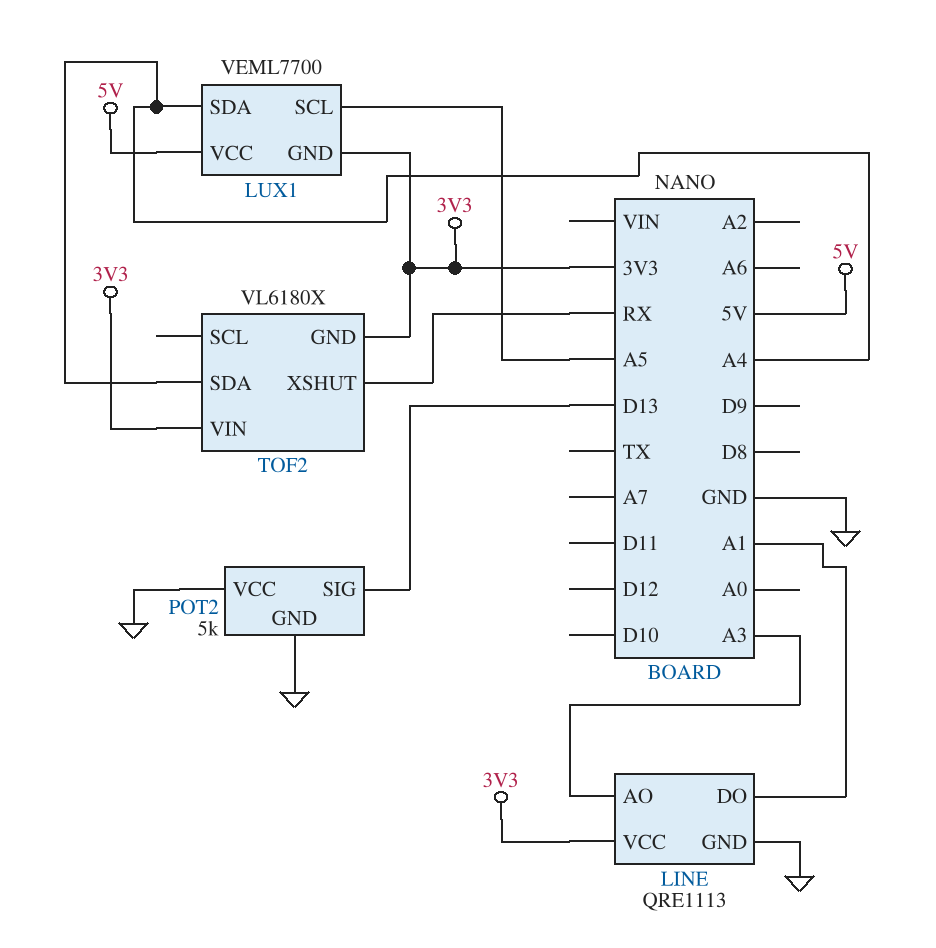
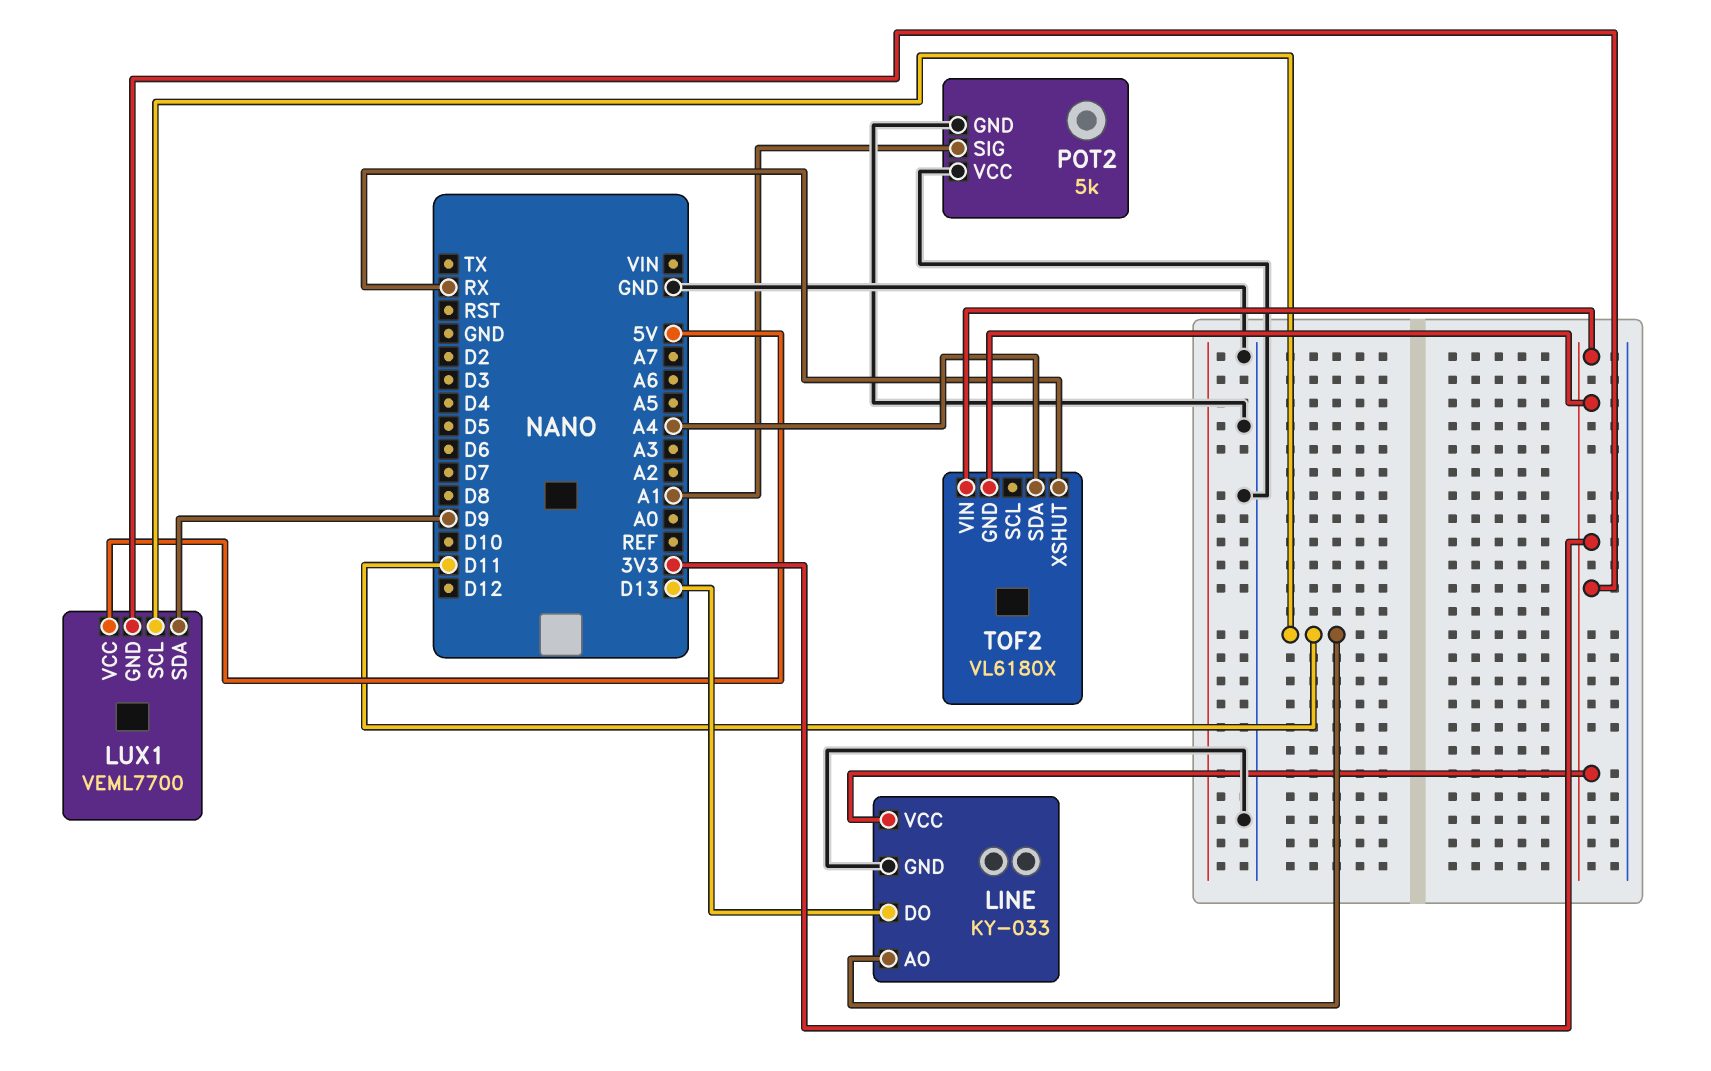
LINE: QRE1113 -> KY-033
LINE pin AO: A3 -> D11
LINE pin DO: A1 -> D13
LUX1 pin SCL: A5 -> D11
LUX1 pin SDA: A4 -> D9
POT2 pin SIG: D13 -> A1

